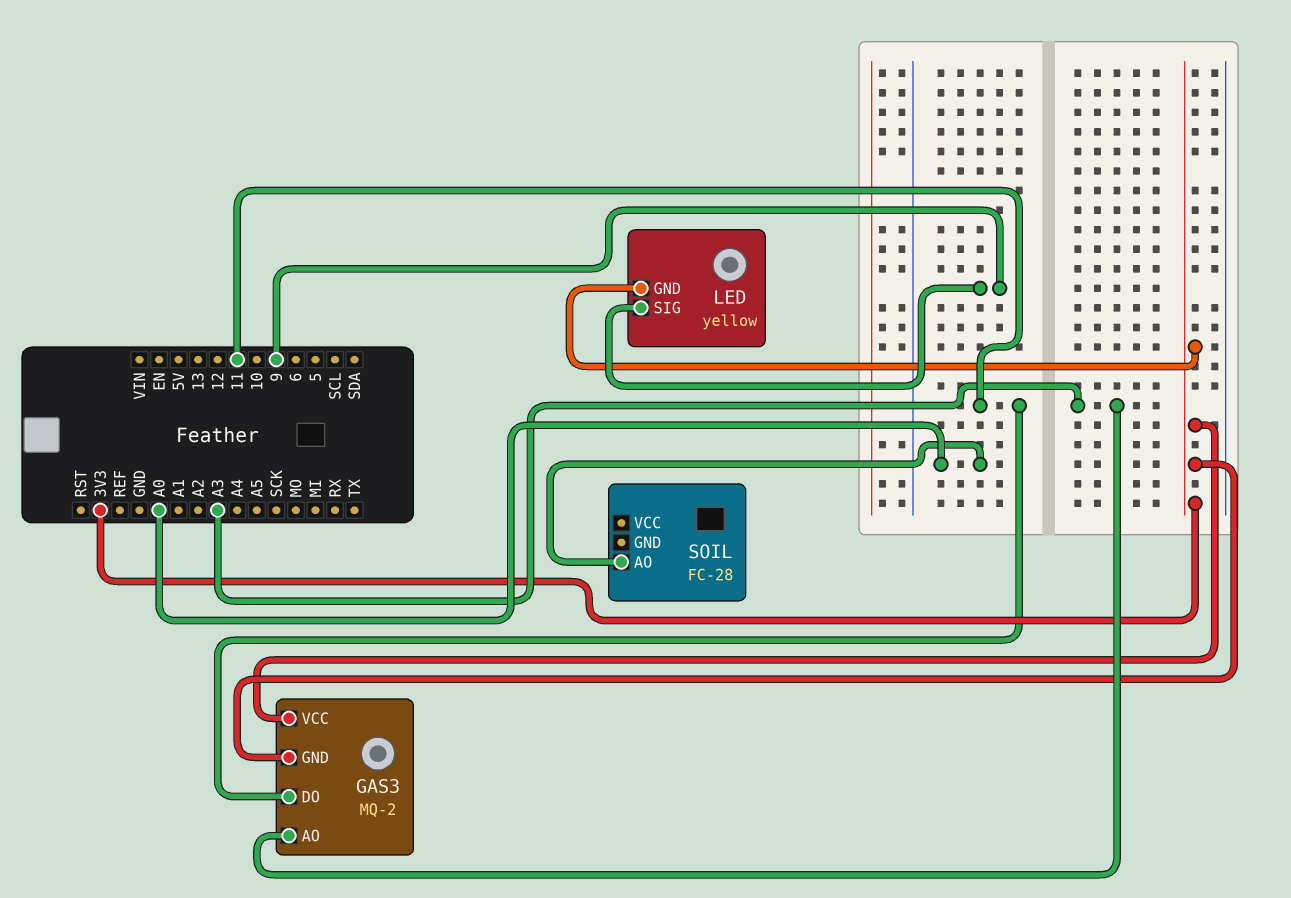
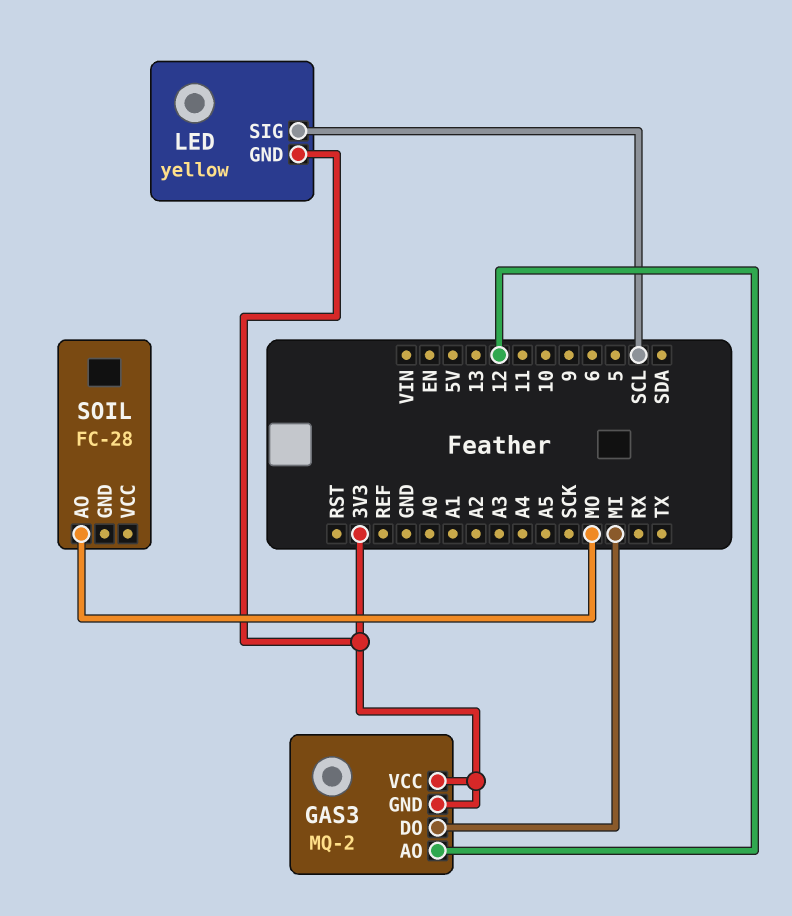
GAS3 pin AO: A3 -> 12
GAS3 pin DO: 11 -> MI
LED pin SIG: 9 -> SCL
SOIL pin AO: A0 -> MO

